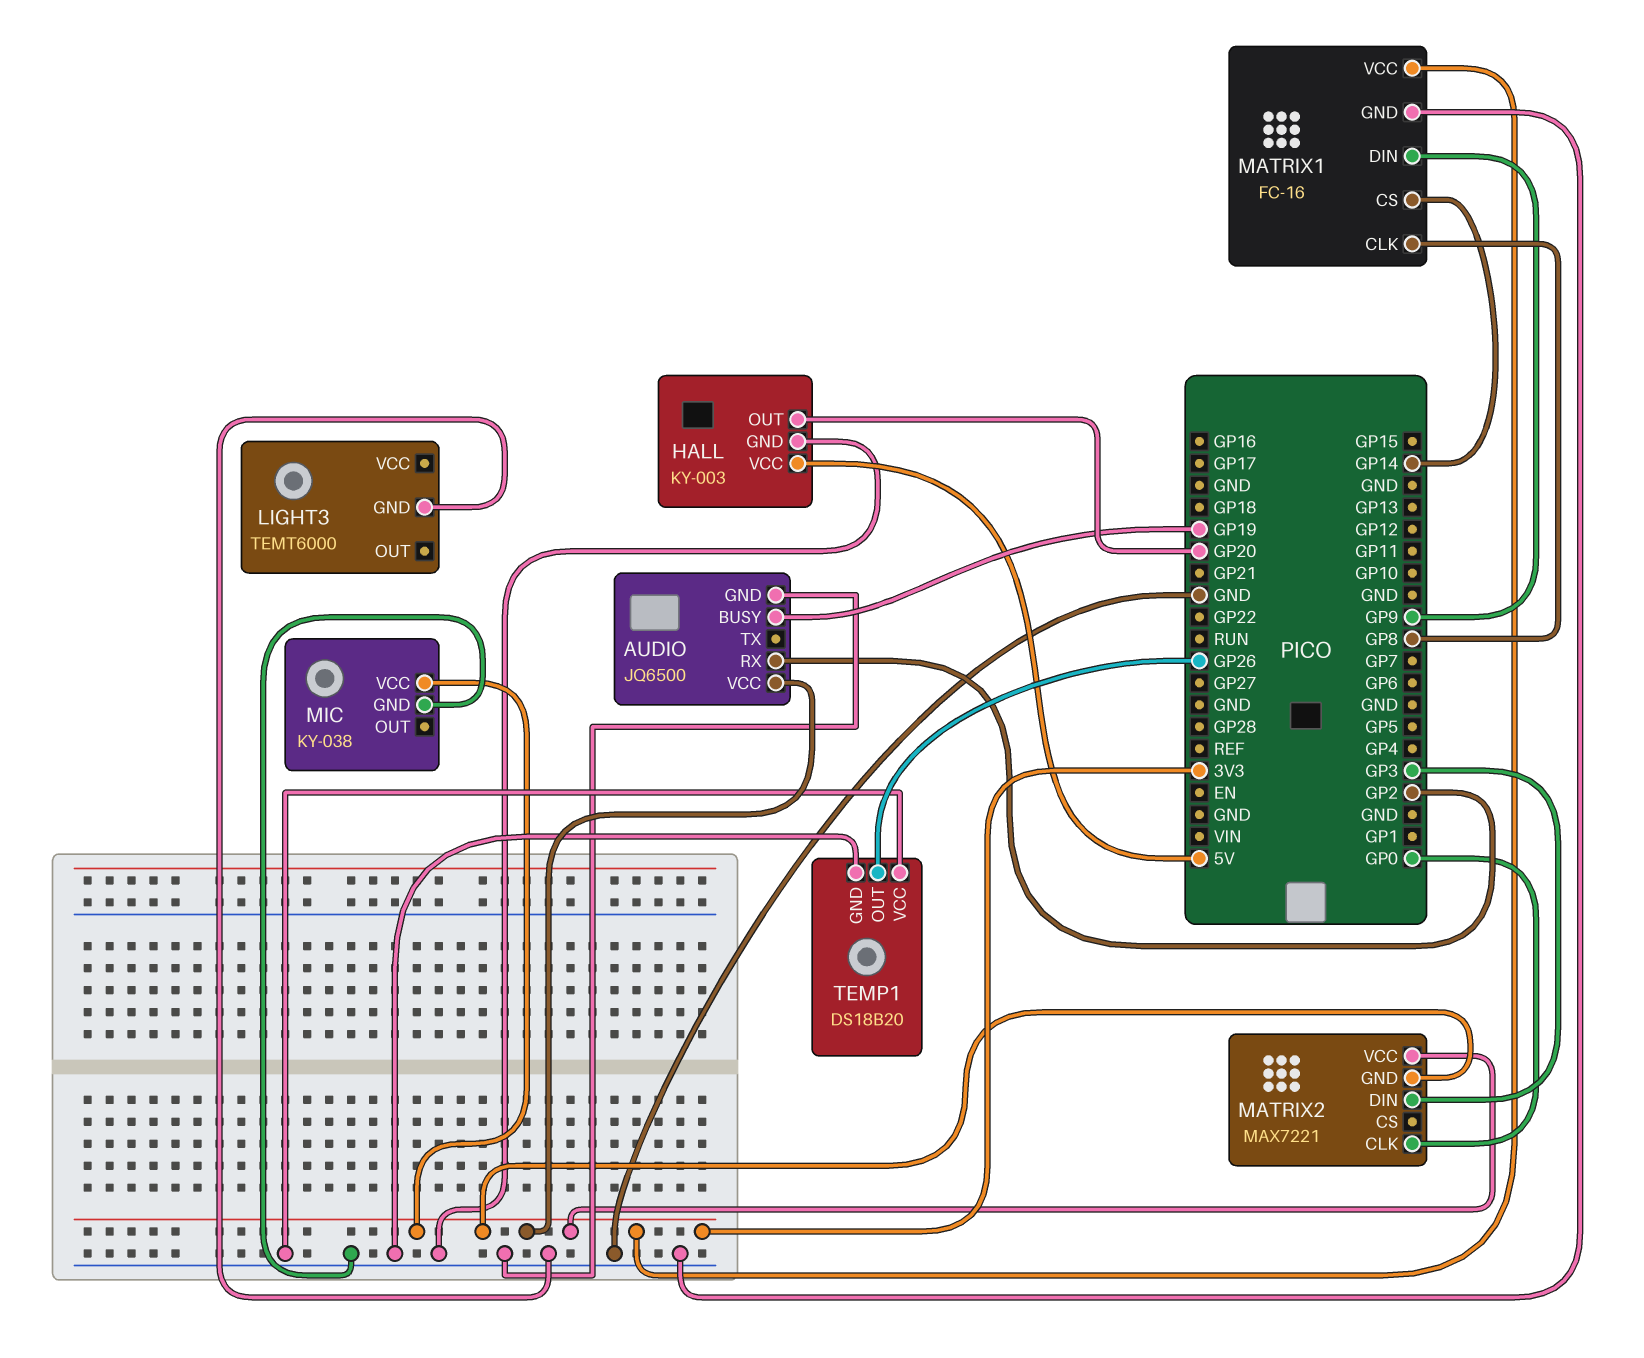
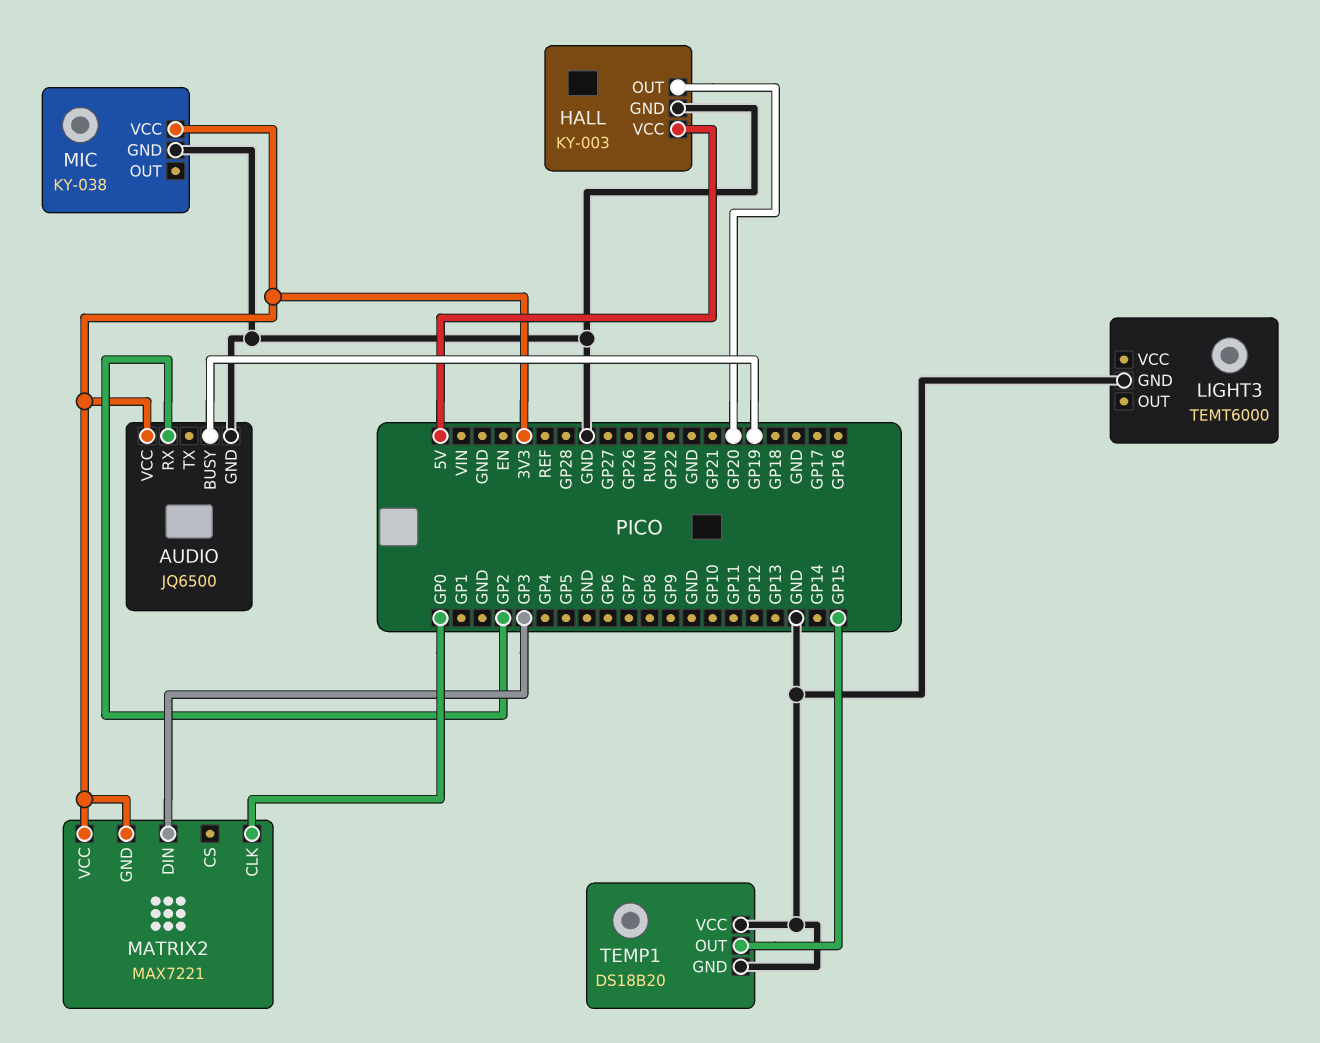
MATRIX1: FC-16 -> none
MATRIX1 pin CLK: GP8 -> none
MATRIX1 pin CS: GP14 -> none
MATRIX1 pin DIN: GP9 -> none
MATRIX1 pin GND: GND -> none
MATRIX1 pin VCC: 3V3 -> none
TEMP1 pin OUT: GP26 -> GP15

